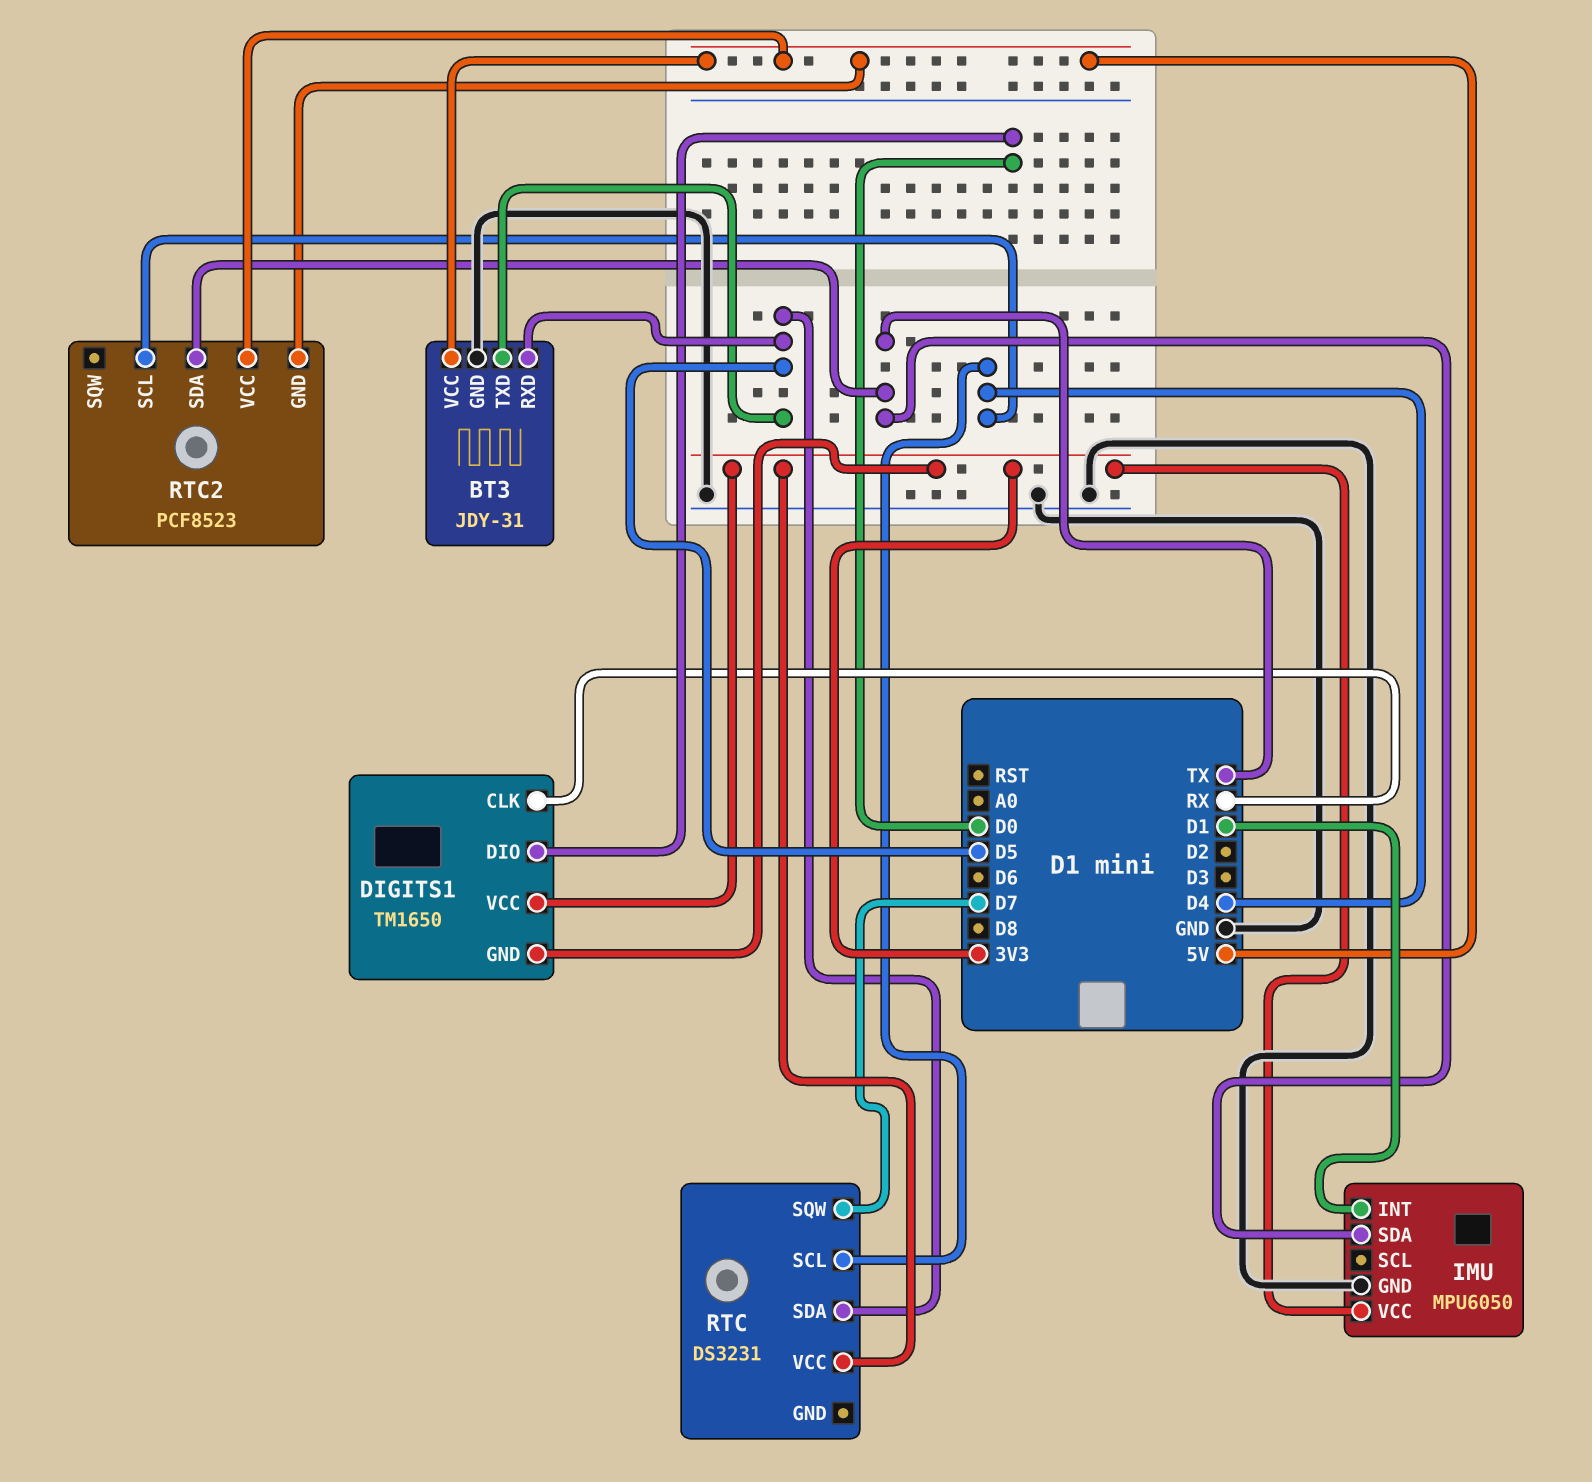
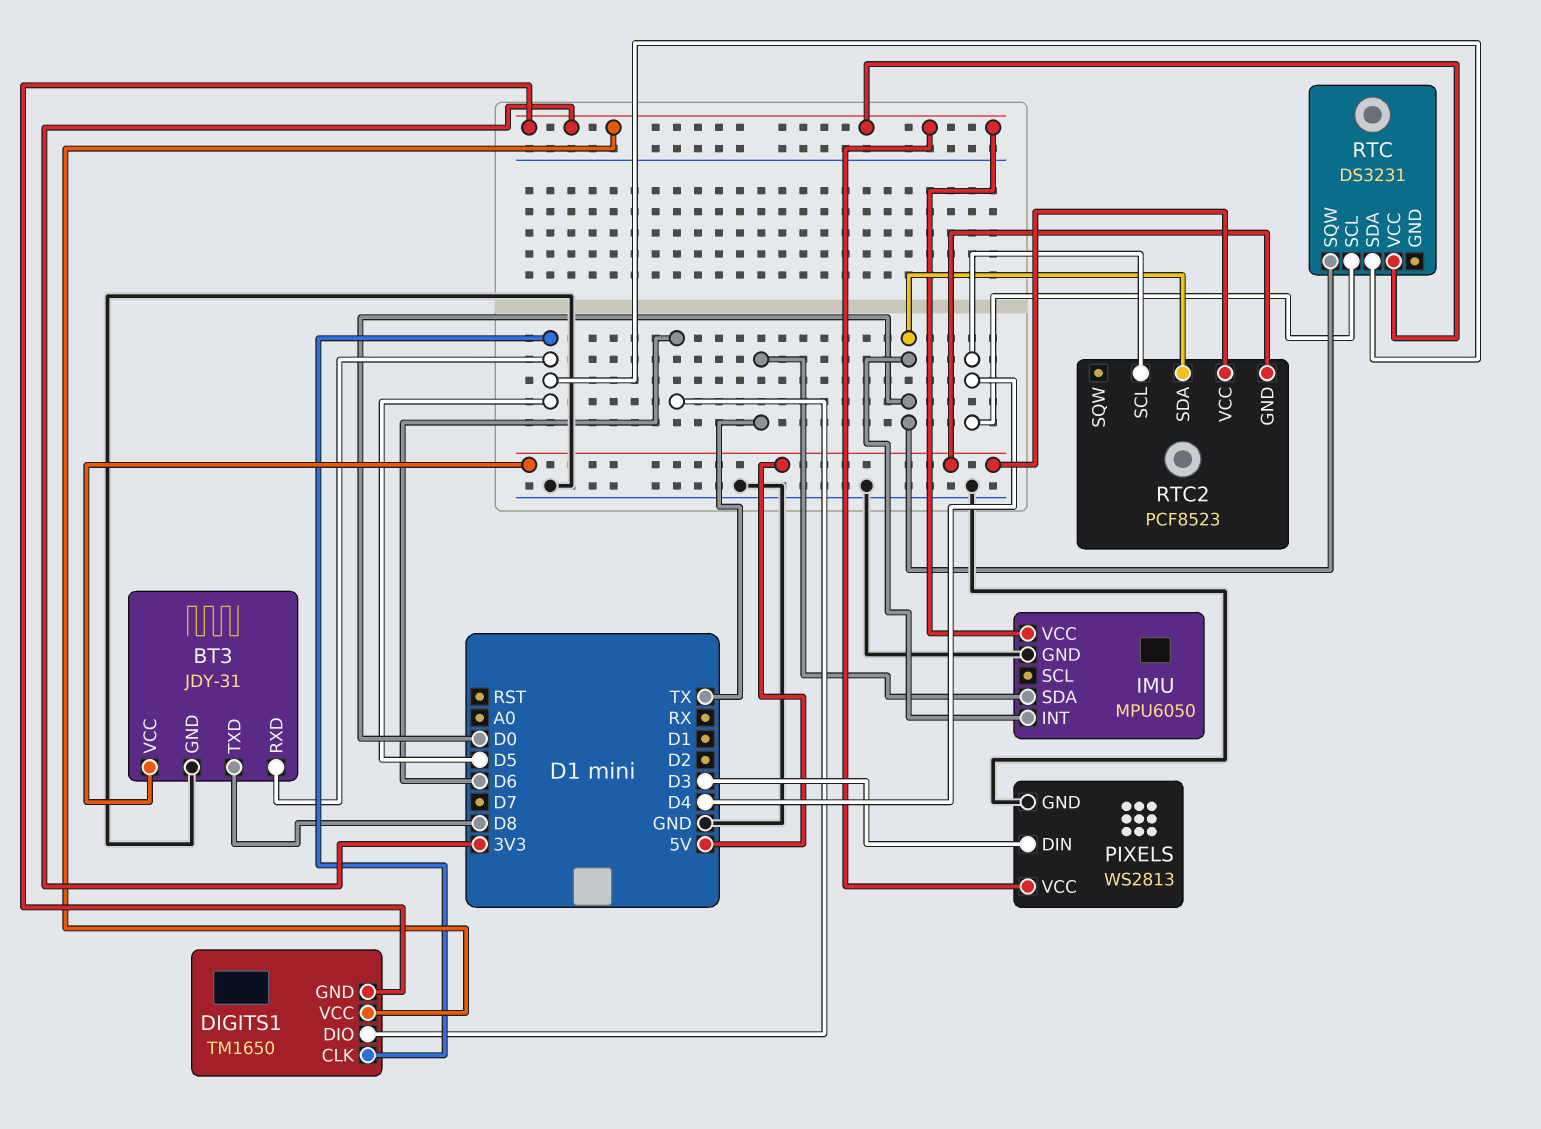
BT3 pin TXD: D5 -> D8
DIGITS1 pin CLK: RX -> D5
DIGITS1 pin DIO: D0 -> D6
IMU pin INT: D1 -> D0
PIXELS: none -> WS2813
PIXELS pin DIN: none -> D3
PIXELS pin GND: none -> GND
PIXELS pin VCC: none -> 3V3
RTC pin SQW: D7 -> D0
RTC2 pin SDA: TX -> D0

